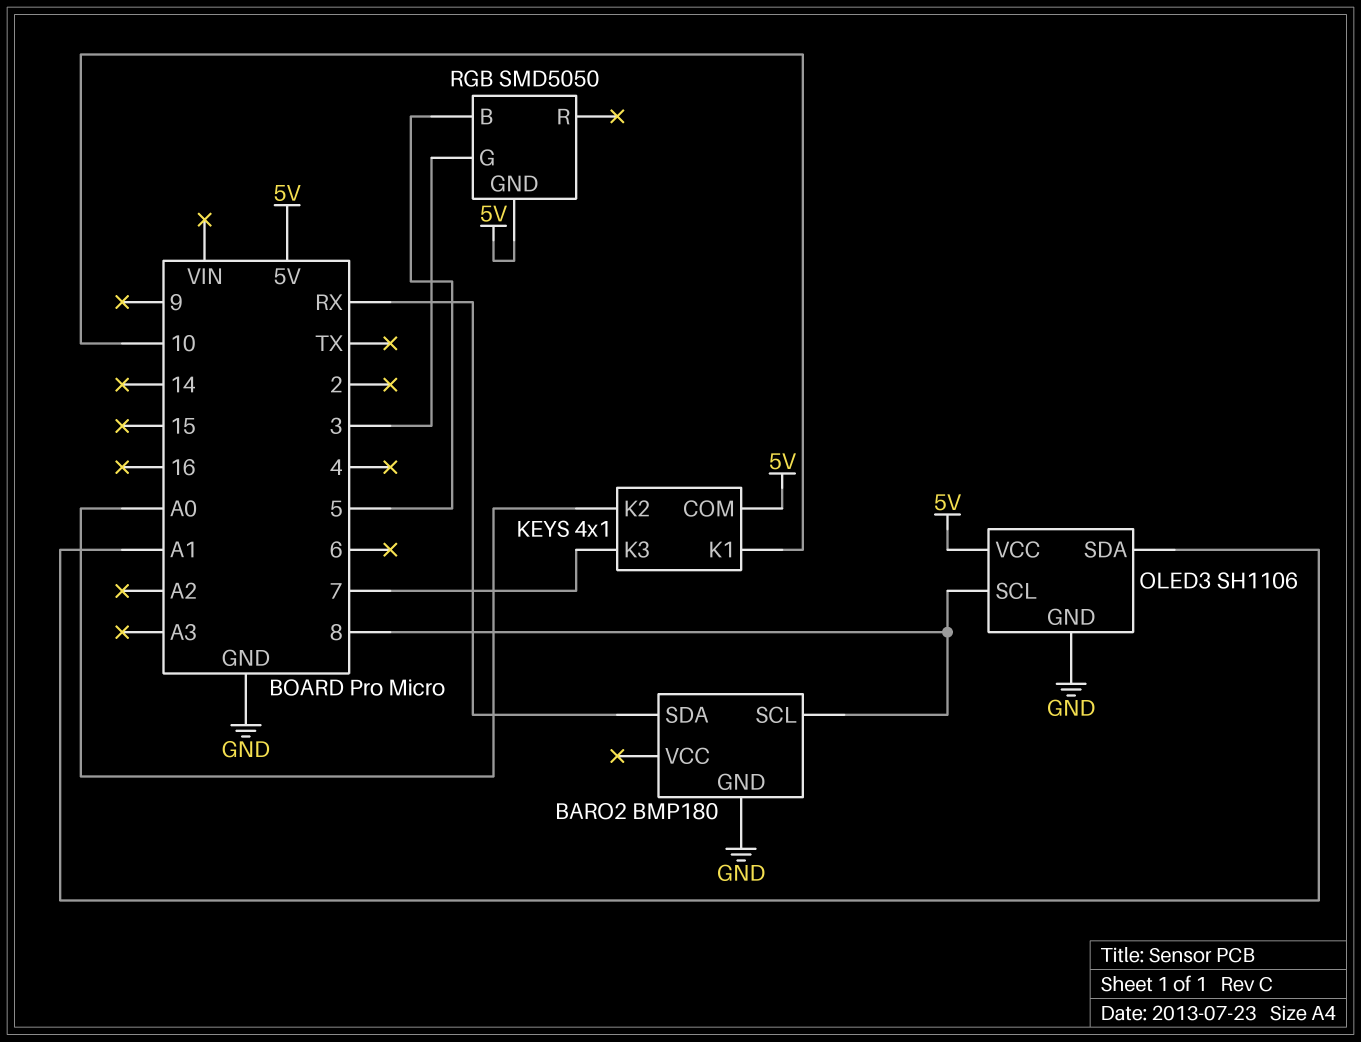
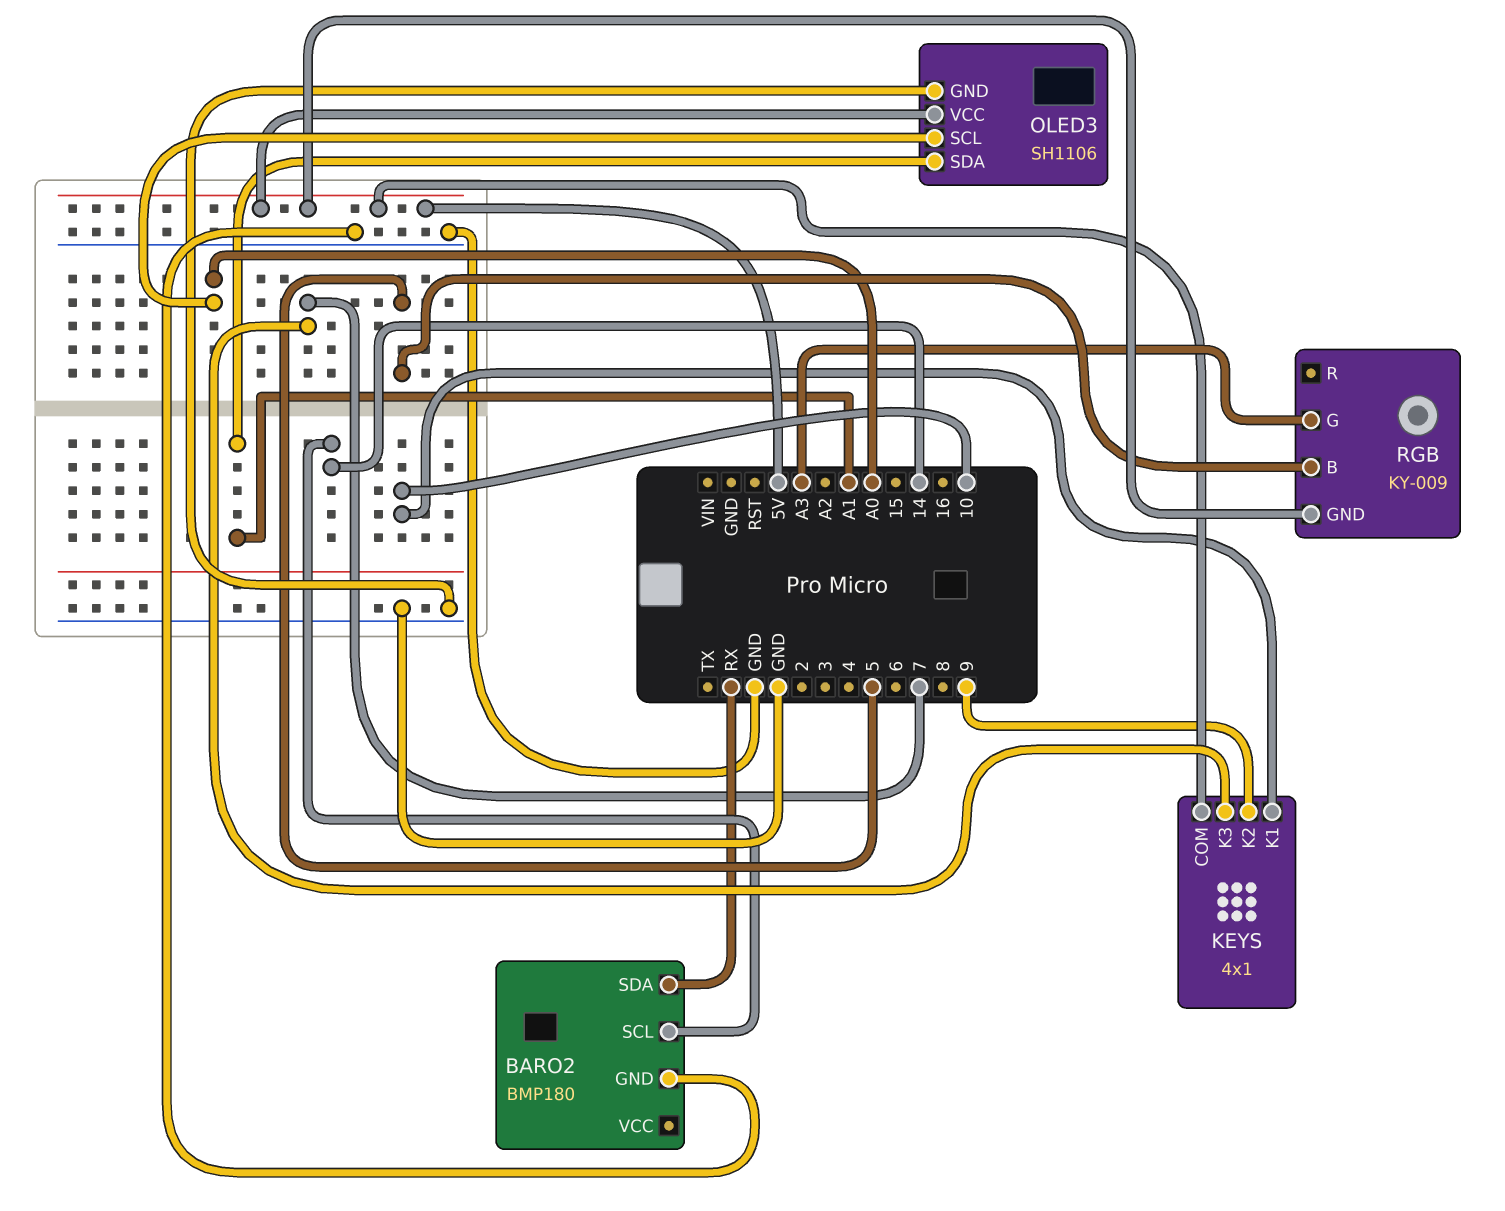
BARO2 pin SCL: 8 -> 14
KEYS pin K2: A0 -> 9
OLED3 pin SCL: 8 -> A0
RGB: SMD5050 -> KY-009
RGB pin G: 3 -> A3

